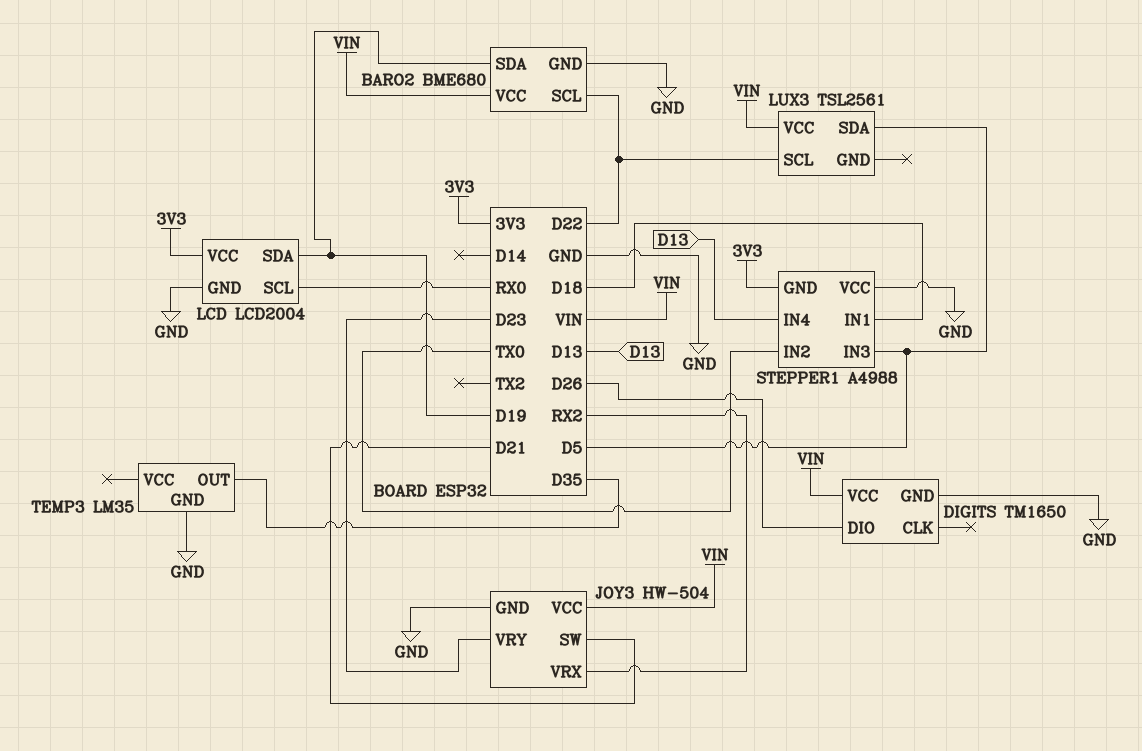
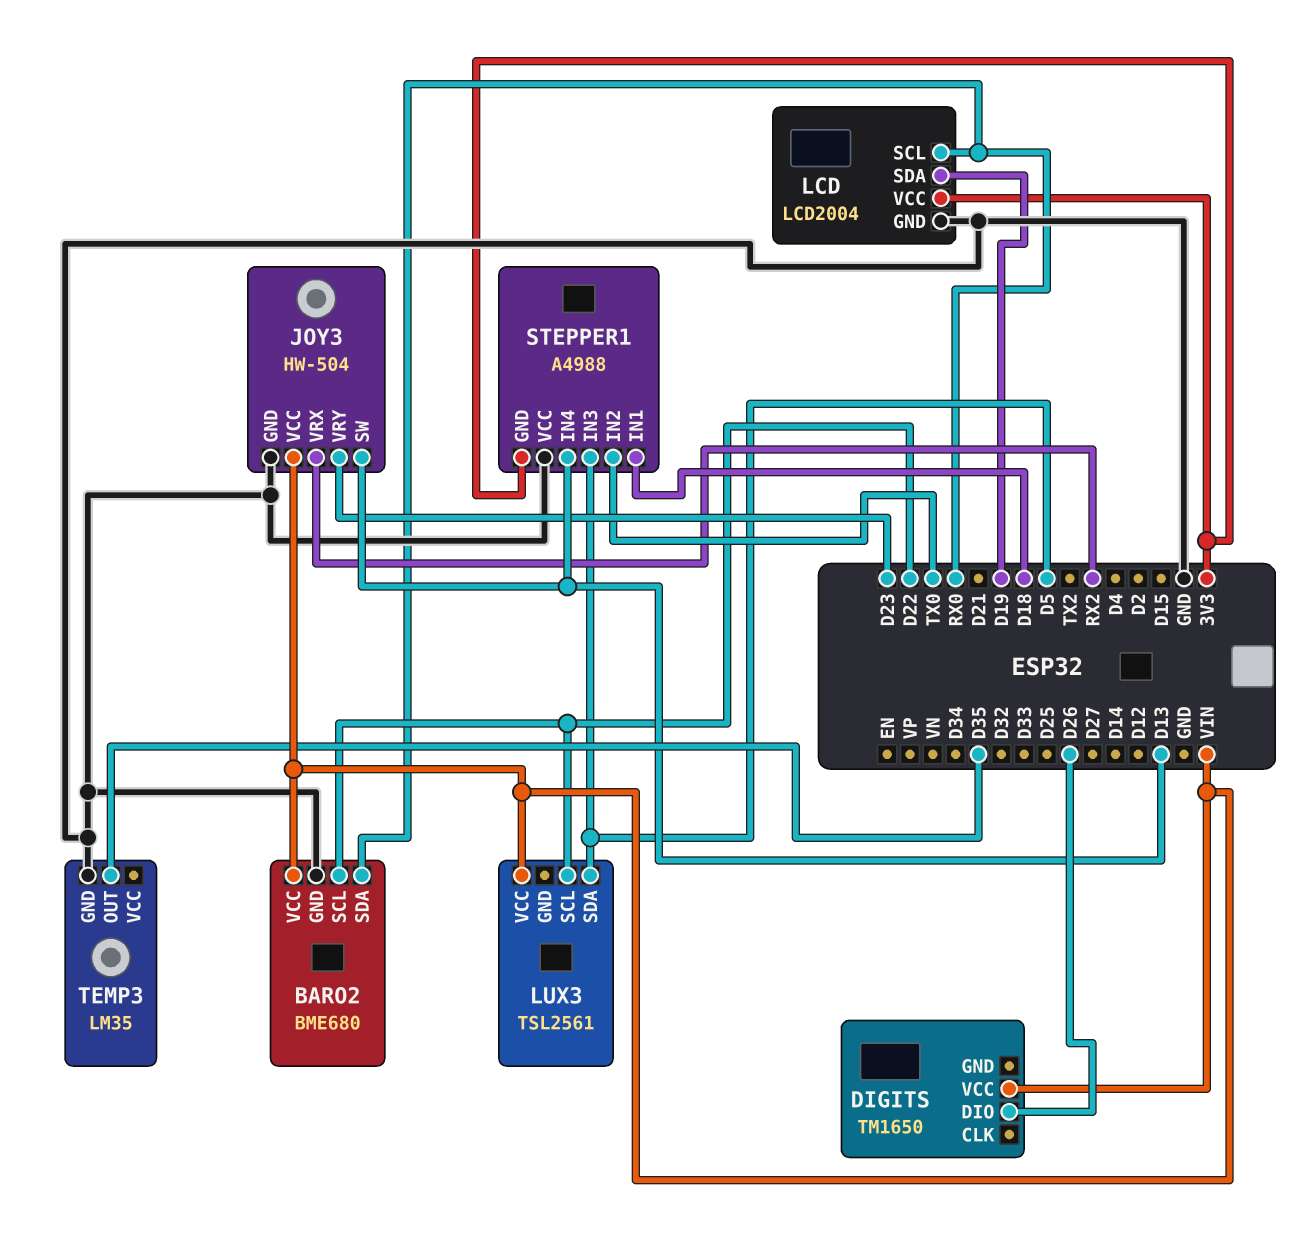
BARO2 pin SDA: D19 -> RX0
DIGITS pin GND: GND -> none
JOY3 pin SW: D21 -> D13

